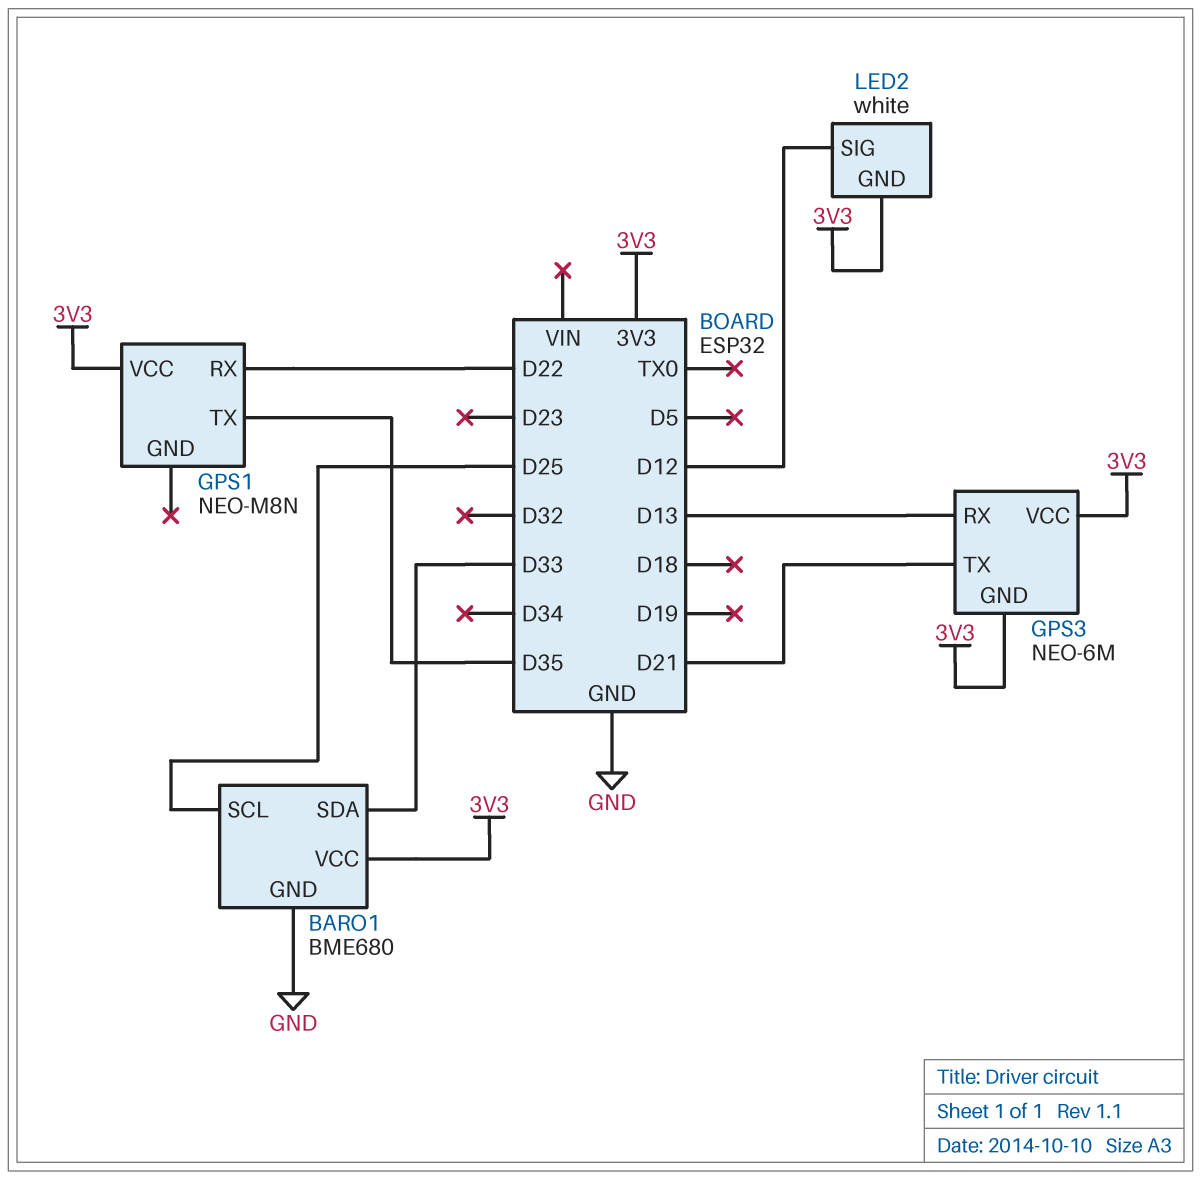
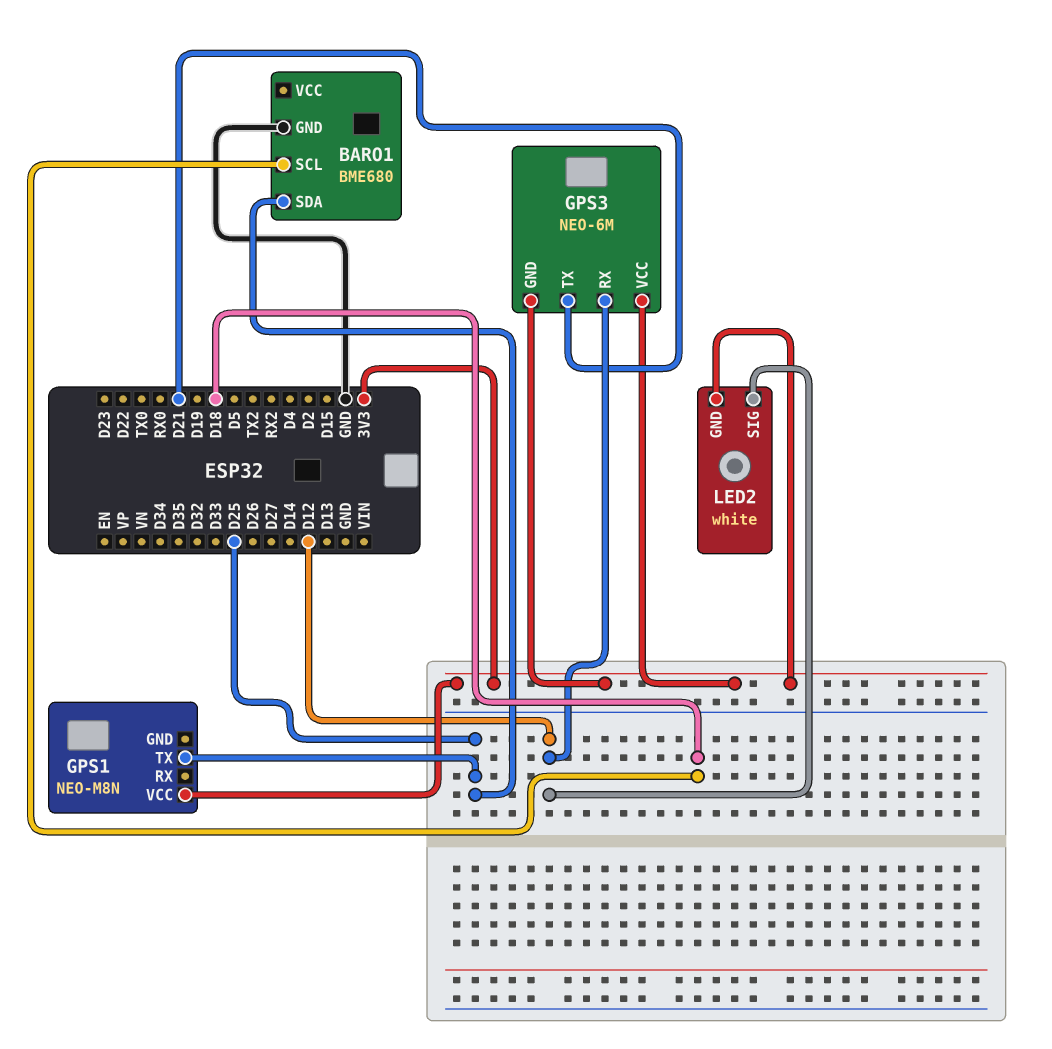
BARO1 pin SCL: D25 -> D18
BARO1 pin SDA: D33 -> D25
BARO1 pin VCC: 3V3 -> none
GPS1 pin RX: D22 -> none
GPS1 pin TX: D35 -> D25
GPS3 pin RX: D13 -> D12

